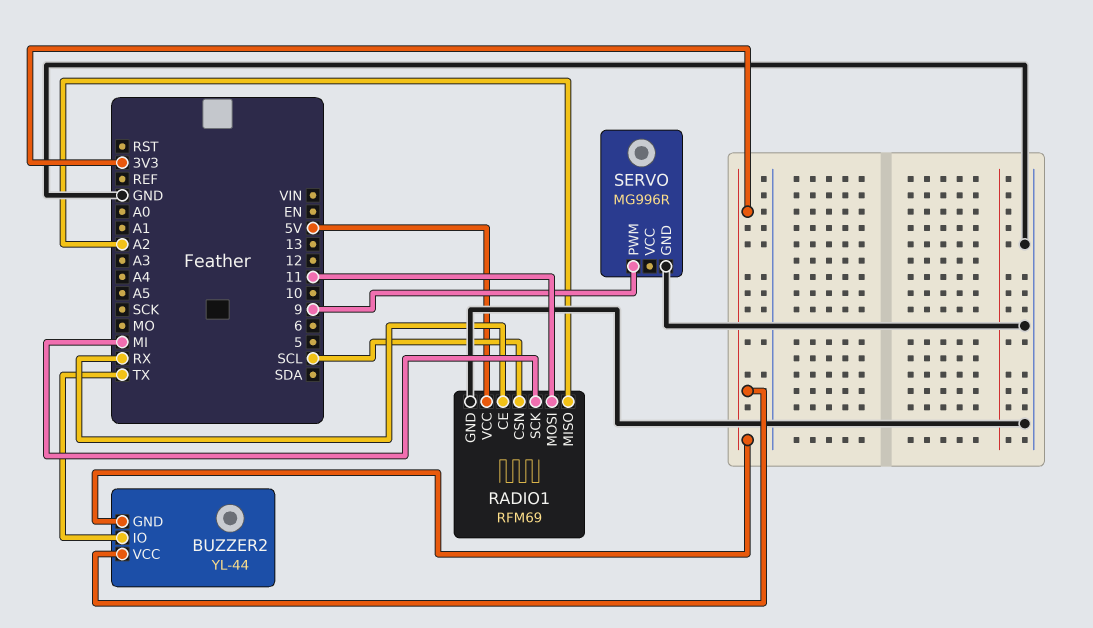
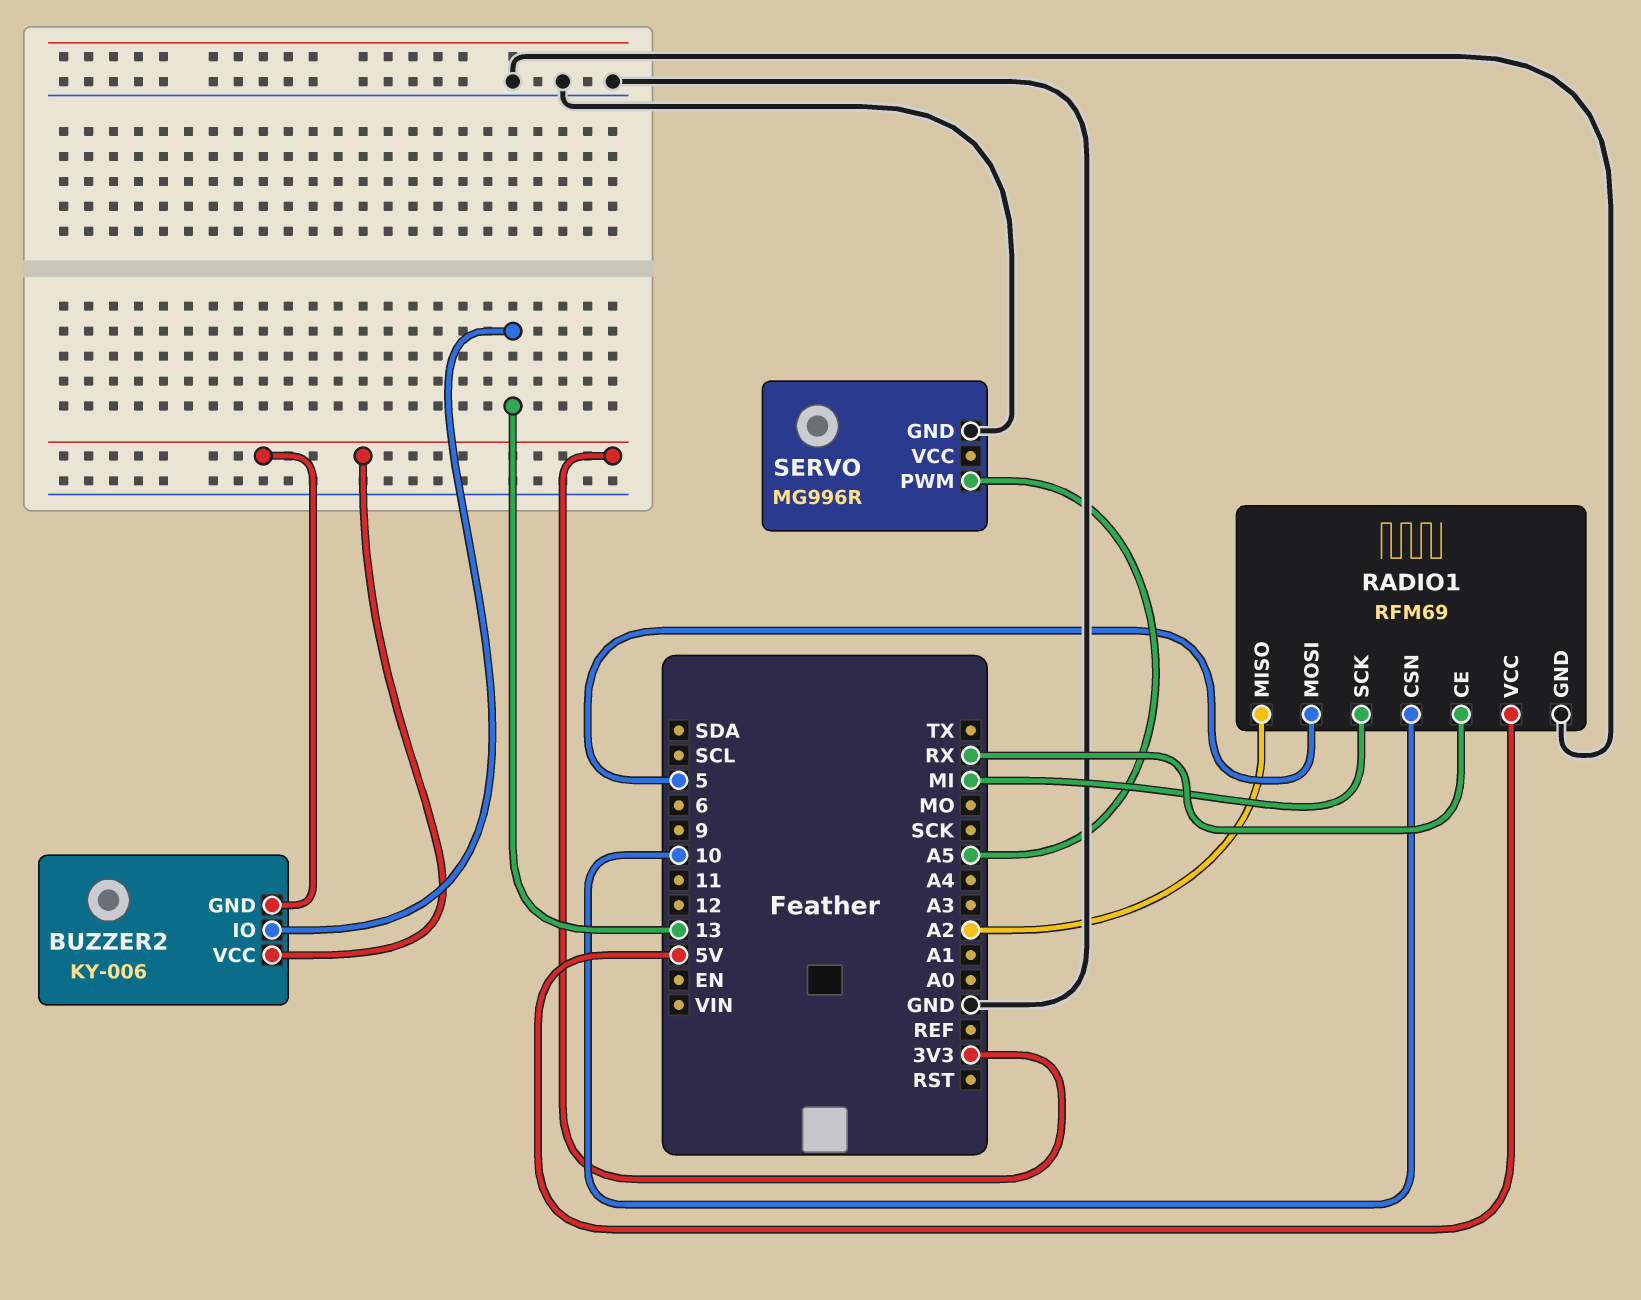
BUZZER2: YL-44 -> KY-006
BUZZER2 pin IO: TX -> 13
RADIO1 pin CSN: SCL -> 10
RADIO1 pin MOSI: 11 -> 5
SERVO pin PWM: 9 -> A5

